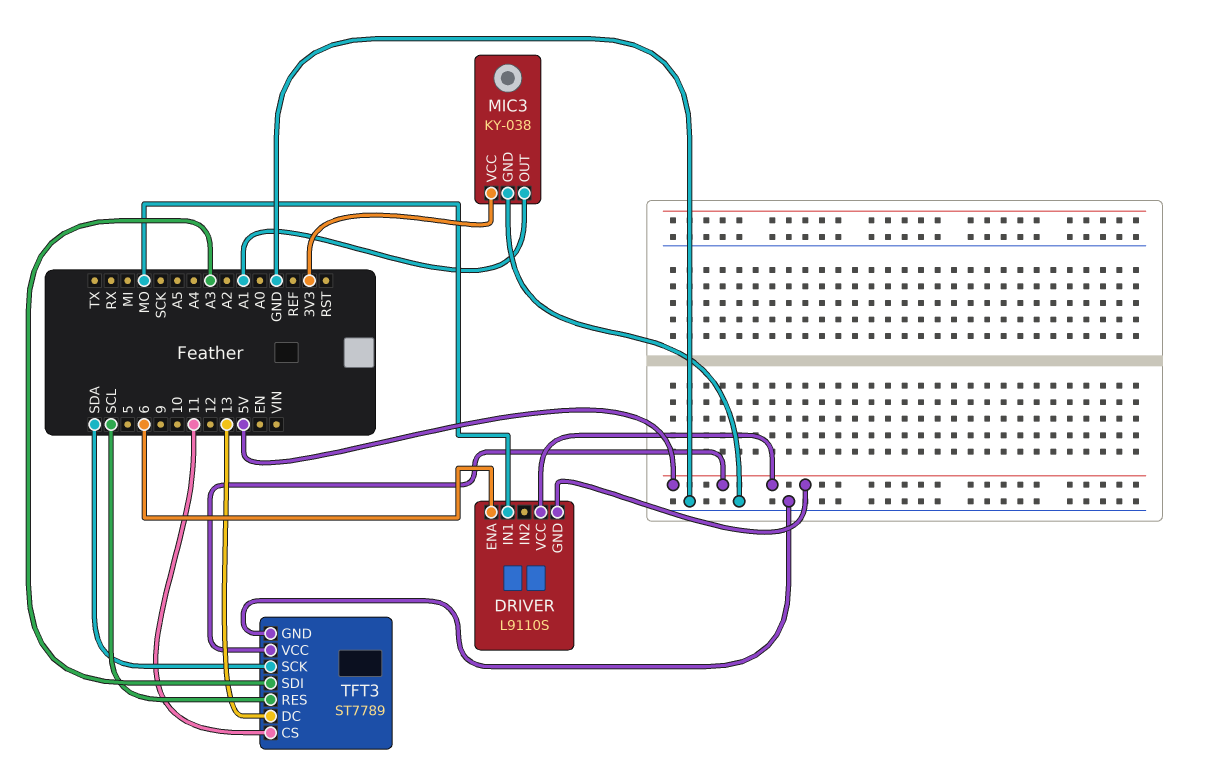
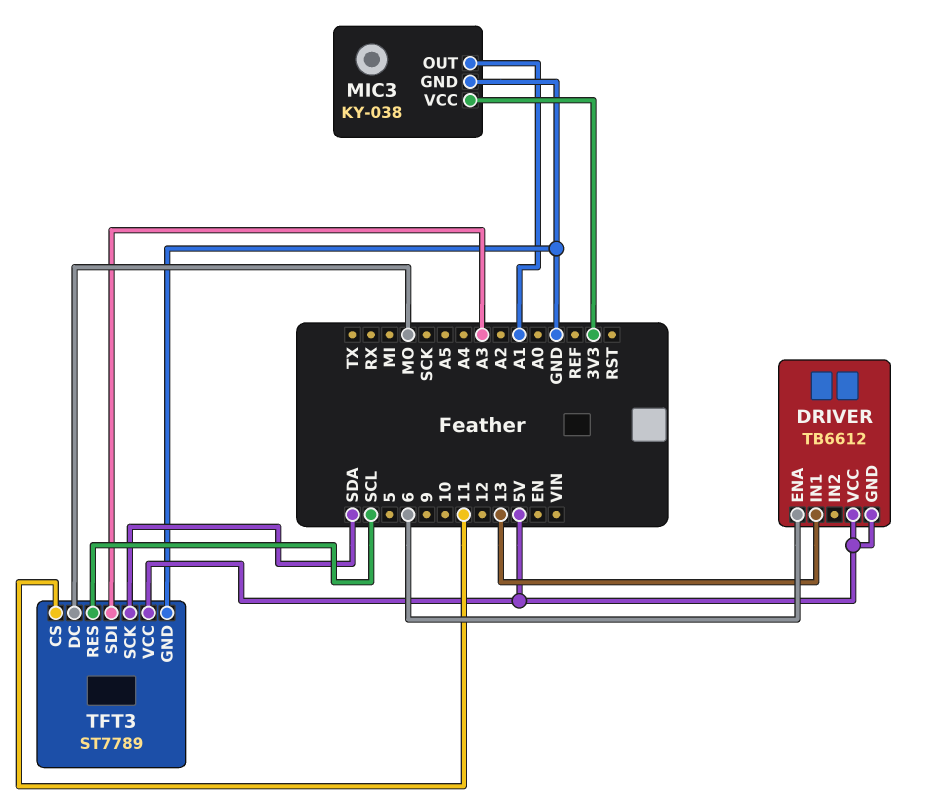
DRIVER: L9110S -> TB6612
DRIVER pin IN1: MO -> 13
TFT3 pin DC: 13 -> MO

